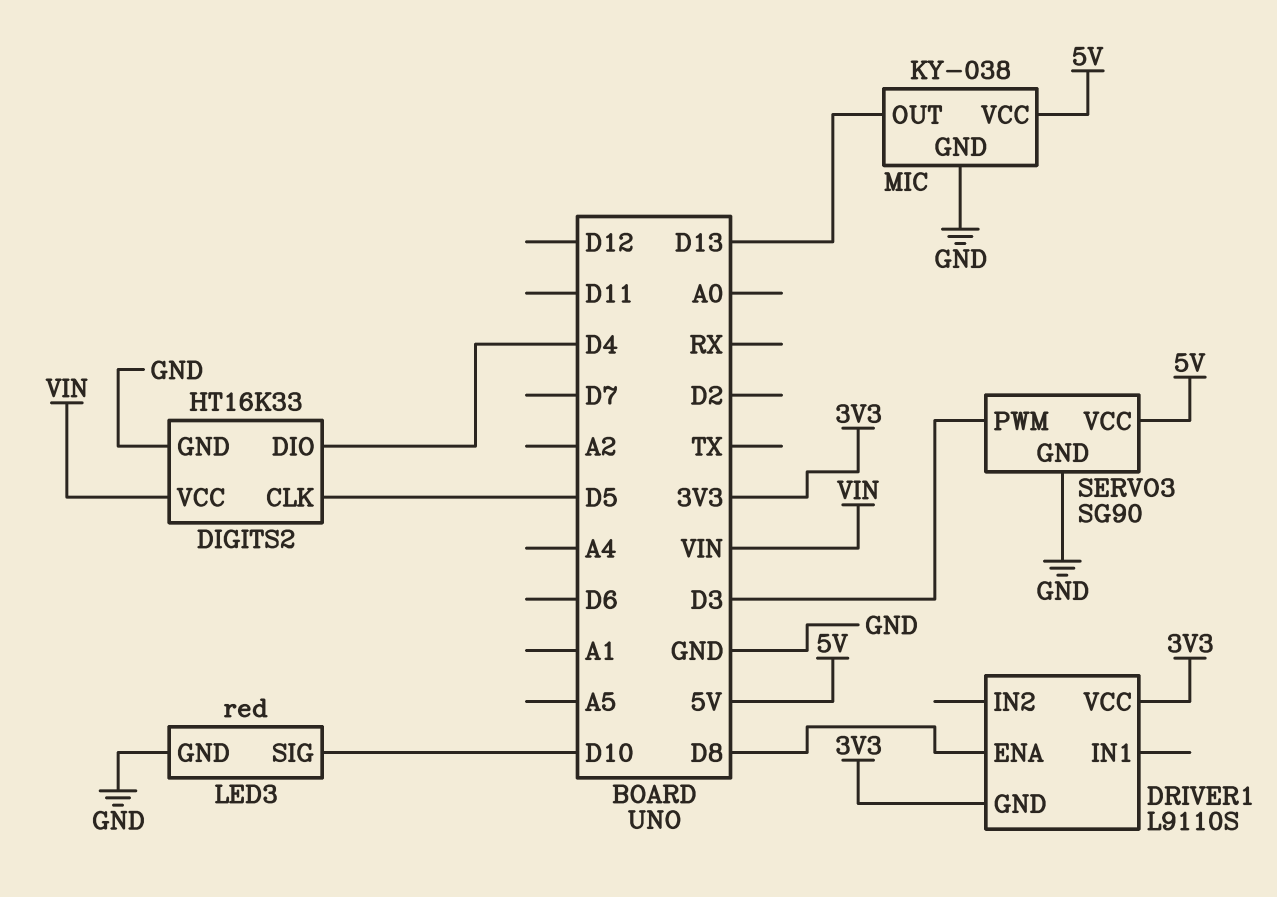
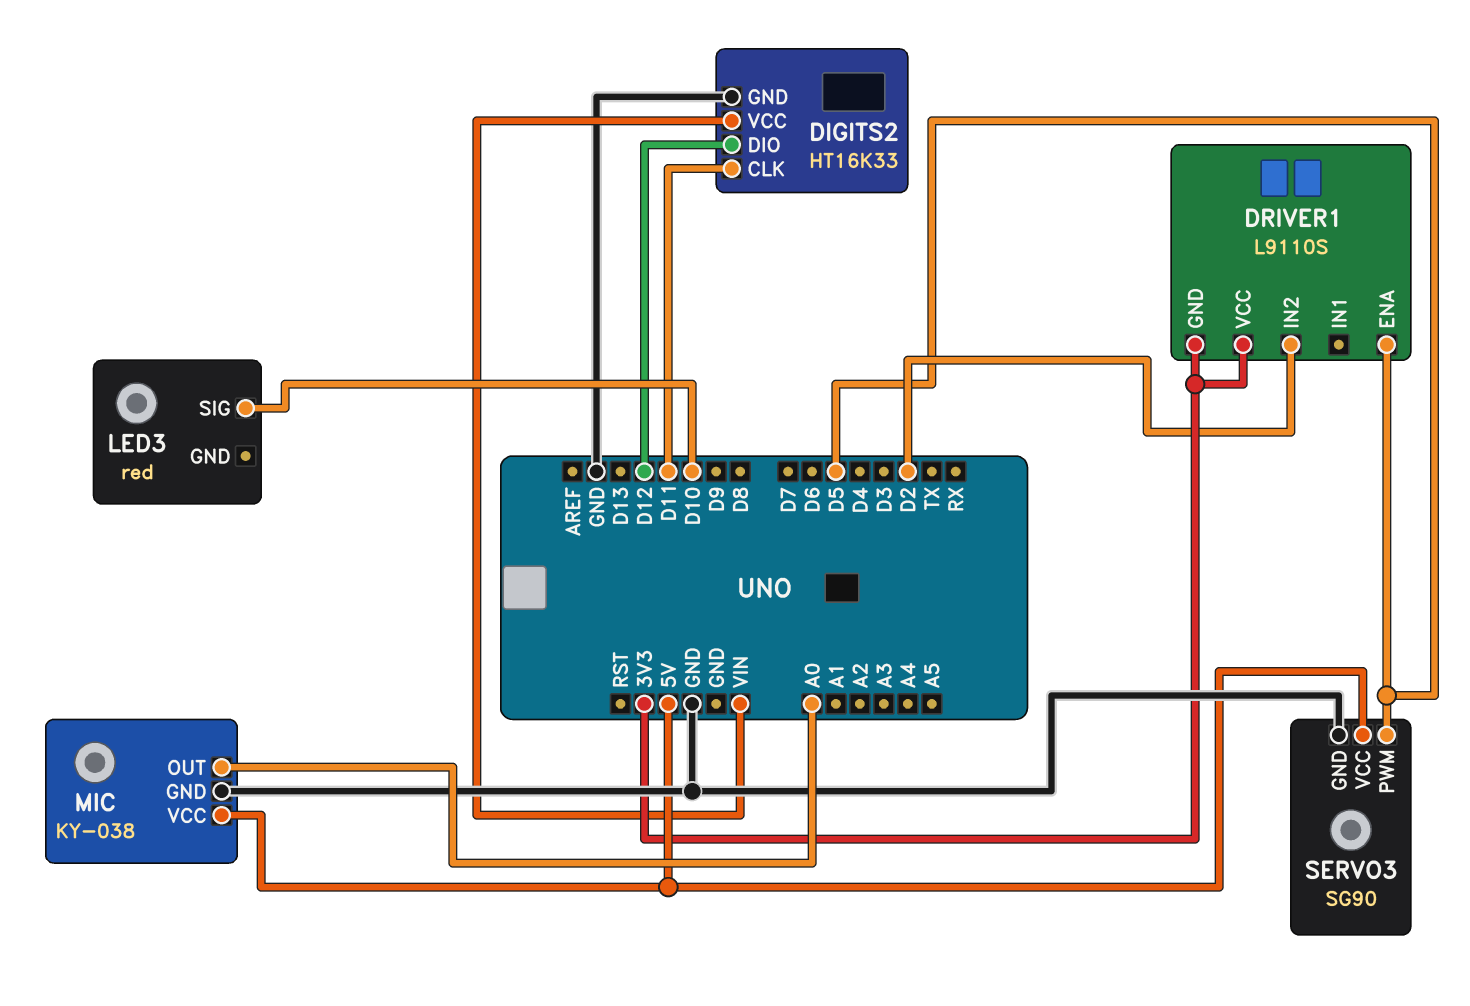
DIGITS2 pin CLK: D5 -> D11
DIGITS2 pin DIO: D4 -> D12
DRIVER1 pin ENA: D8 -> D5
DRIVER1 pin IN2: none -> D2
LED3 pin GND: GND -> none
MIC pin OUT: D13 -> A0
SERVO3 pin PWM: D3 -> D5

